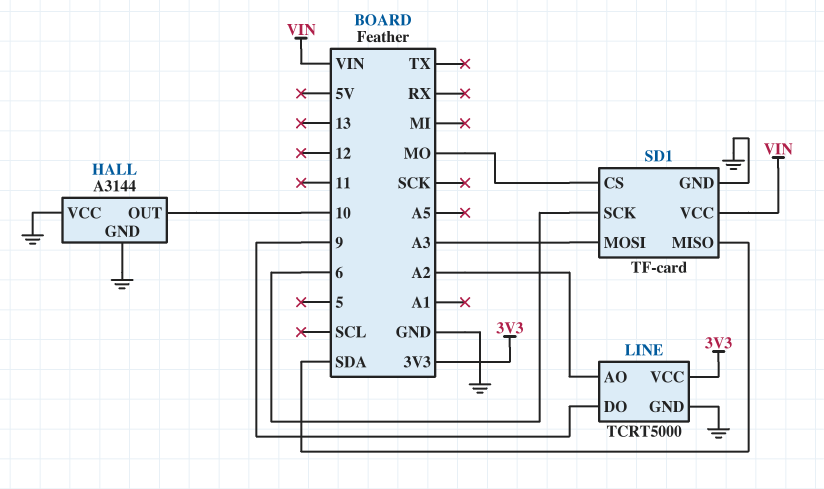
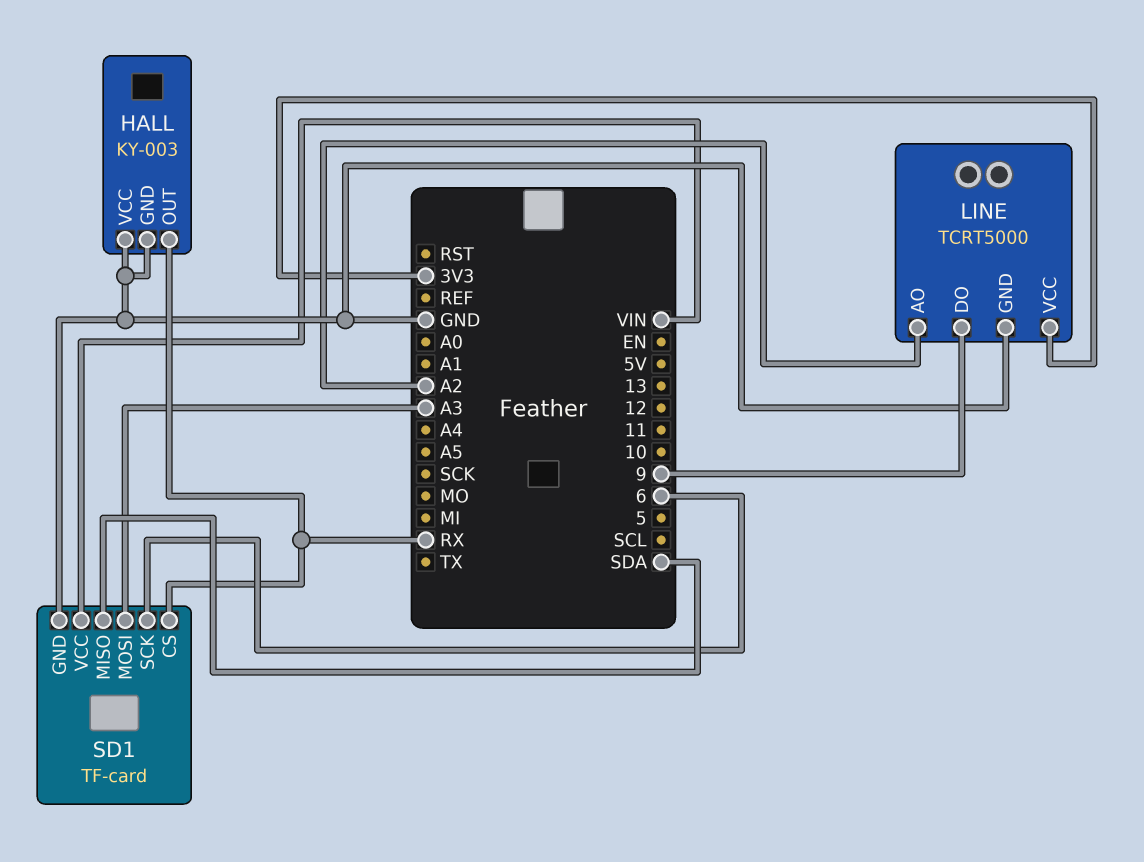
HALL: A3144 -> KY-003
HALL pin OUT: 10 -> RX
SD1 pin CS: MO -> RX

